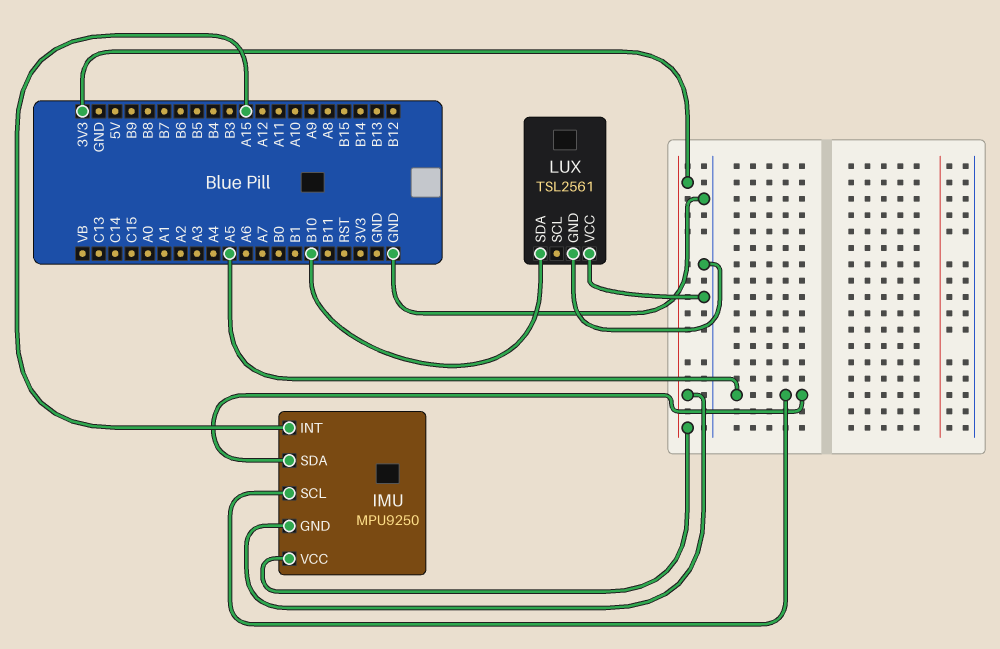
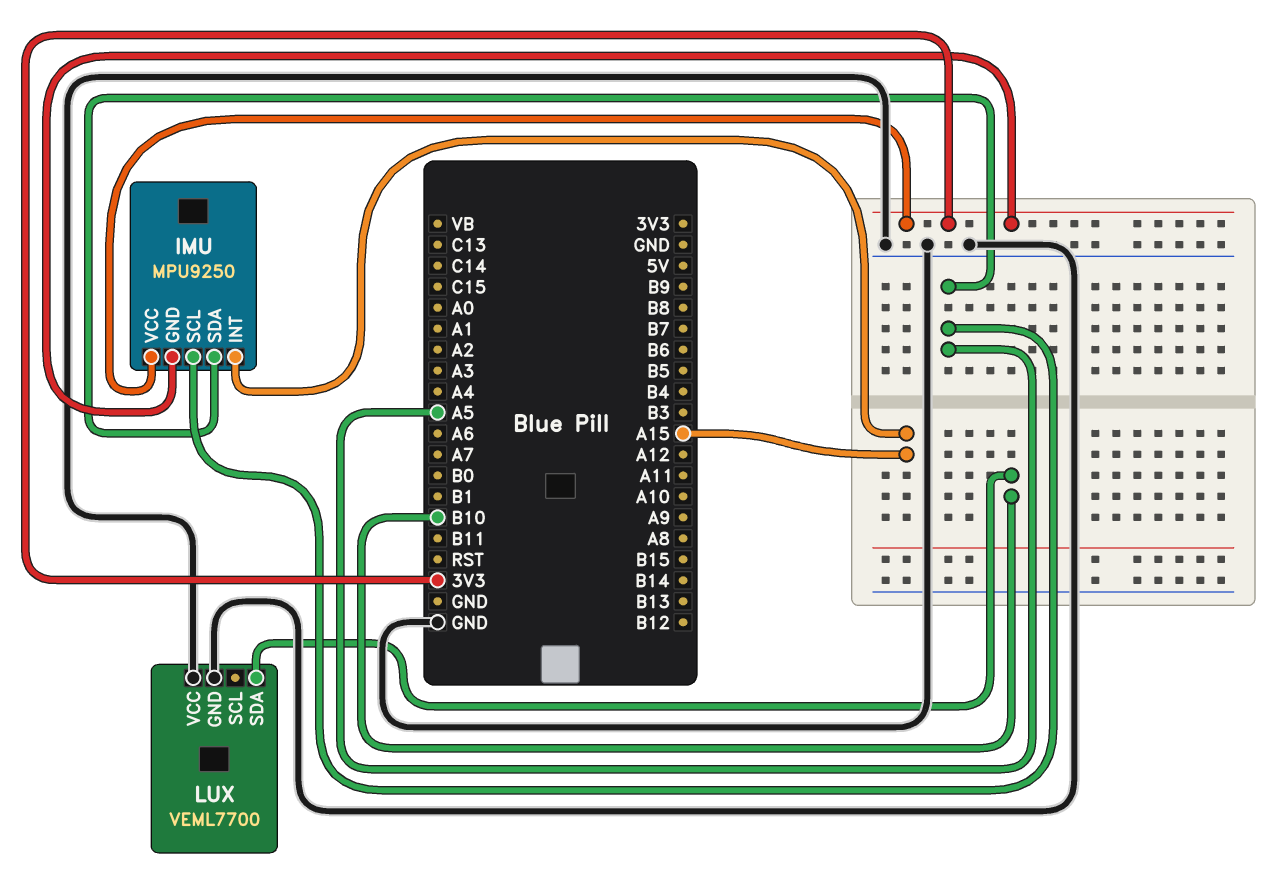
LUX: TSL2561 -> VEML7700

